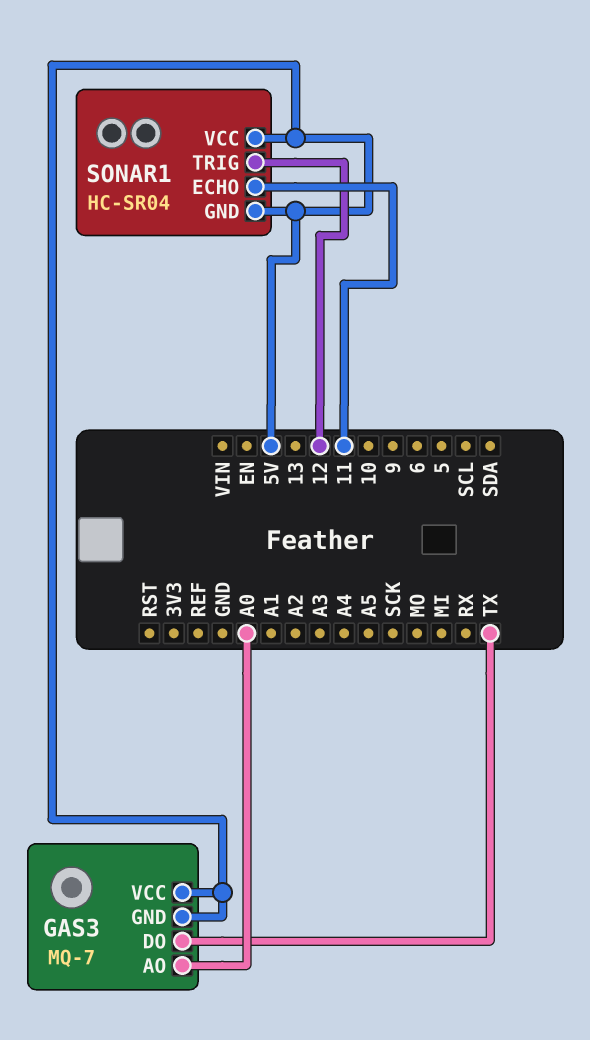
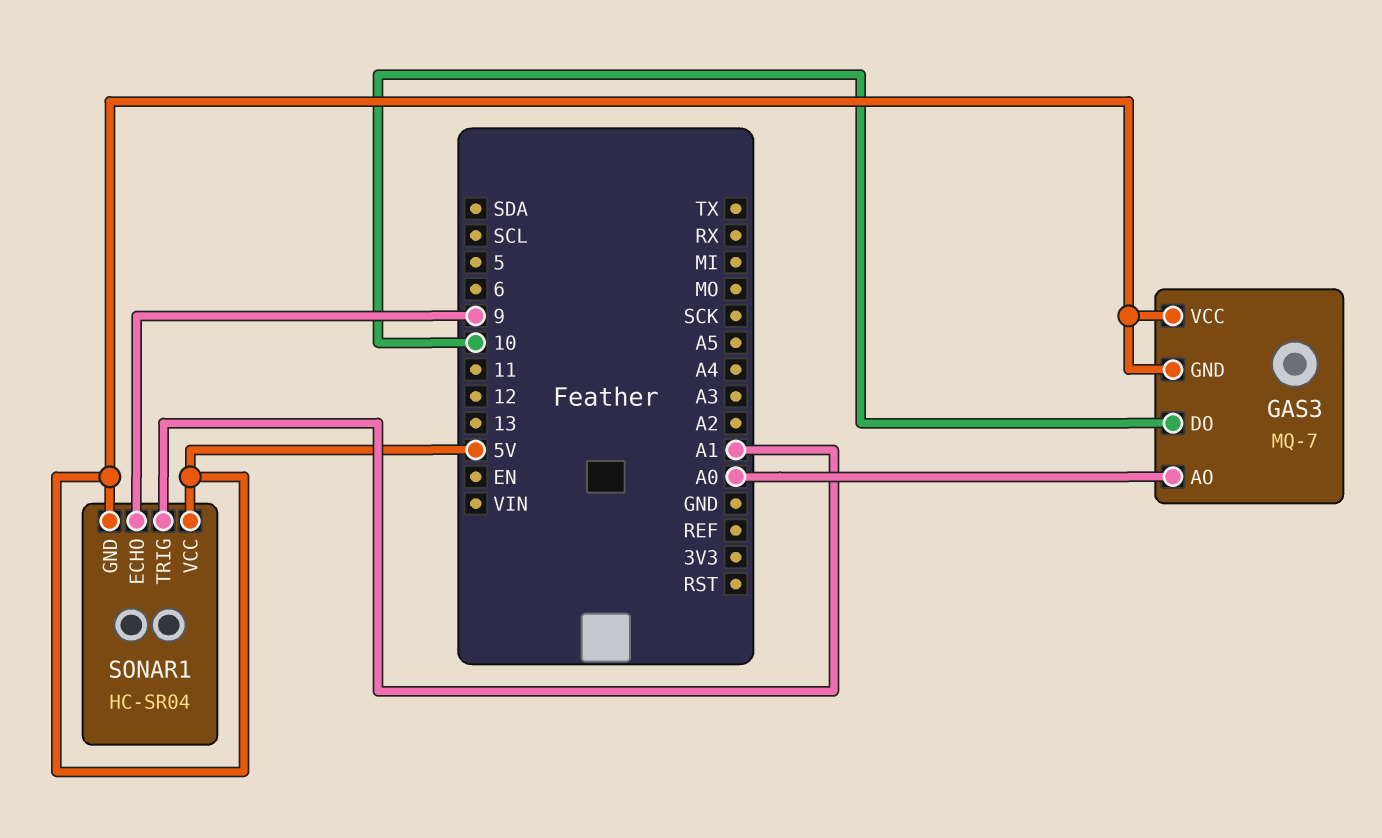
GAS3 pin DO: TX -> 10
SONAR1 pin ECHO: 11 -> 9
SONAR1 pin TRIG: 12 -> A1

